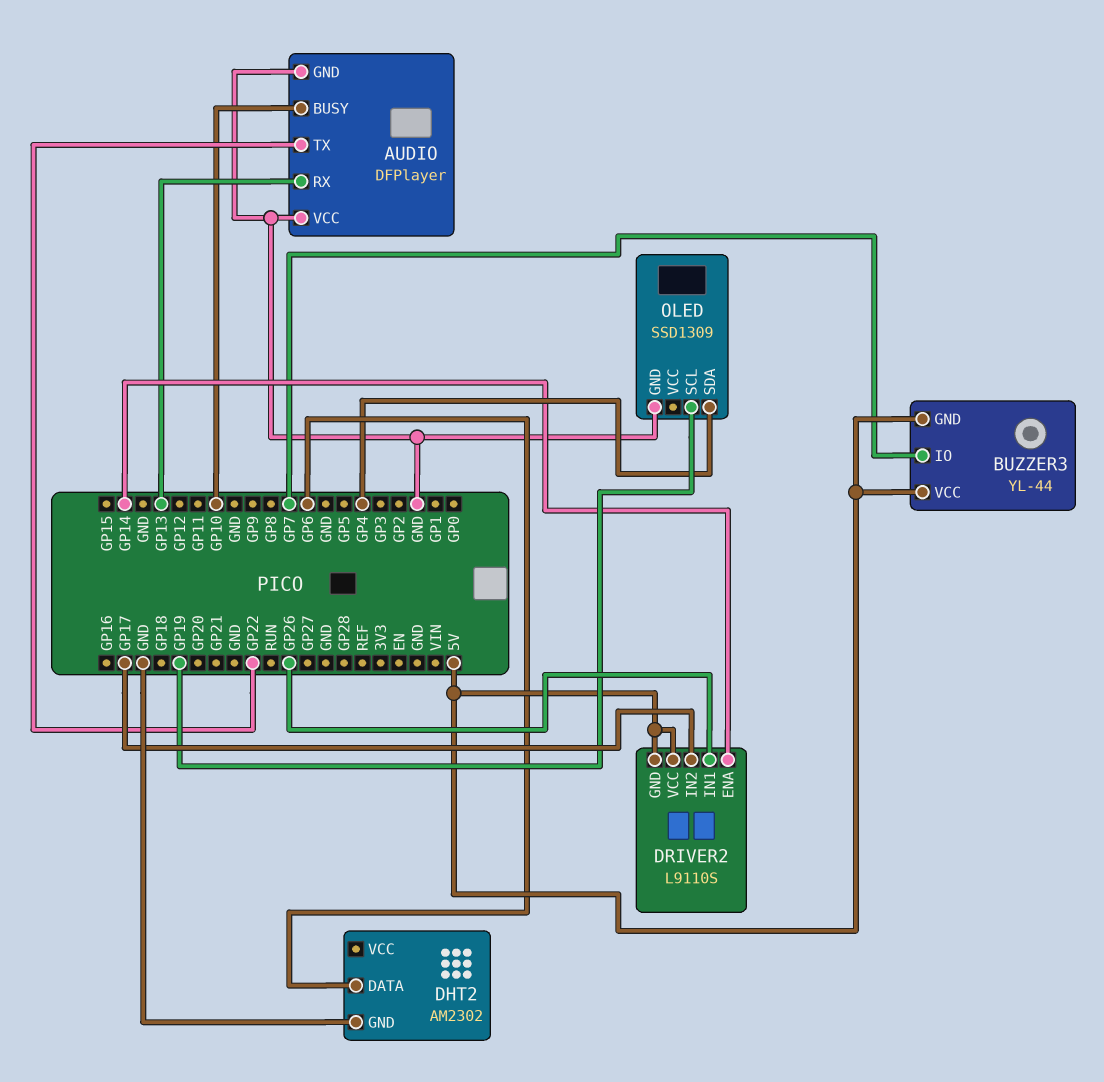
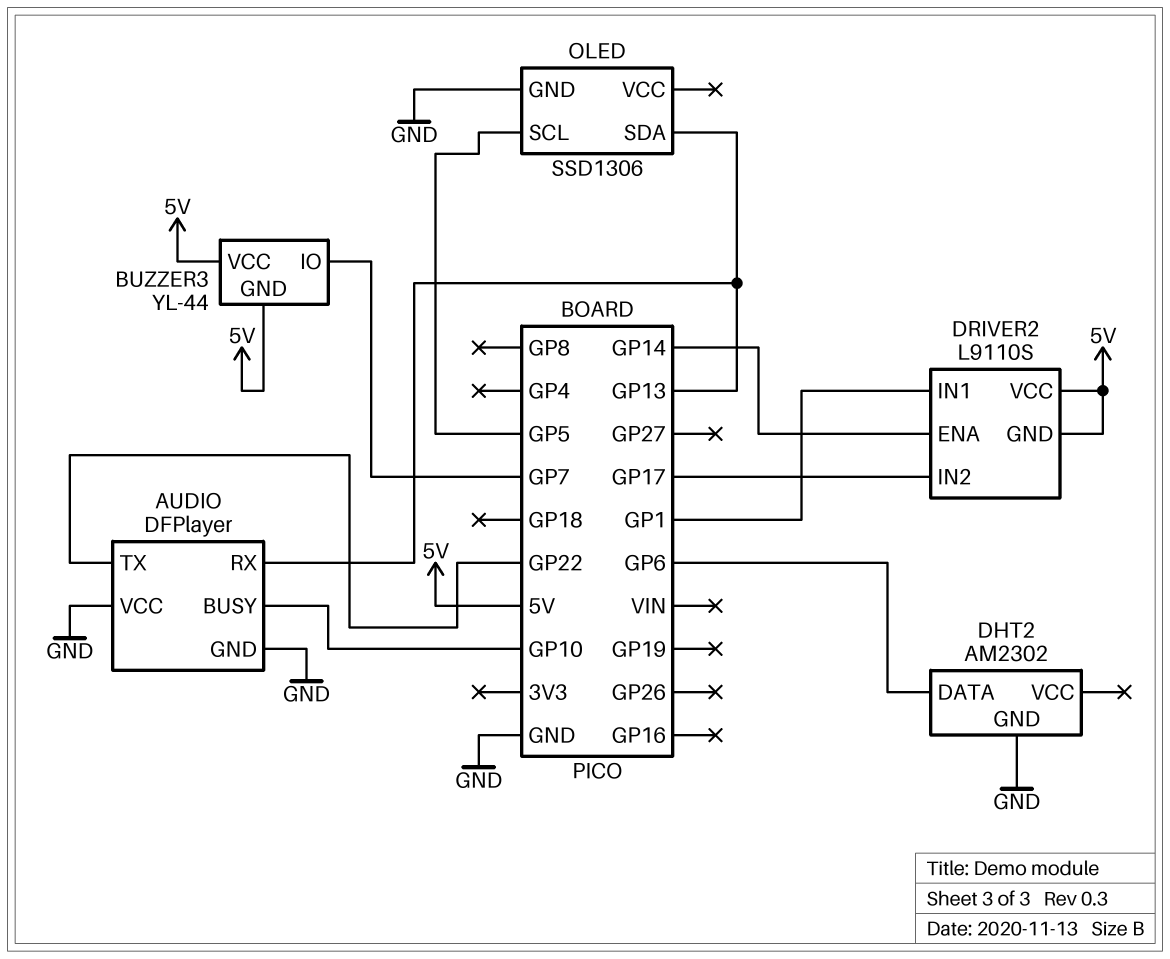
DRIVER2 pin IN1: GP26 -> GP1
OLED: SSD1309 -> SSD1306
OLED pin SCL: GP19 -> GP5
OLED pin SDA: GP4 -> GP13

